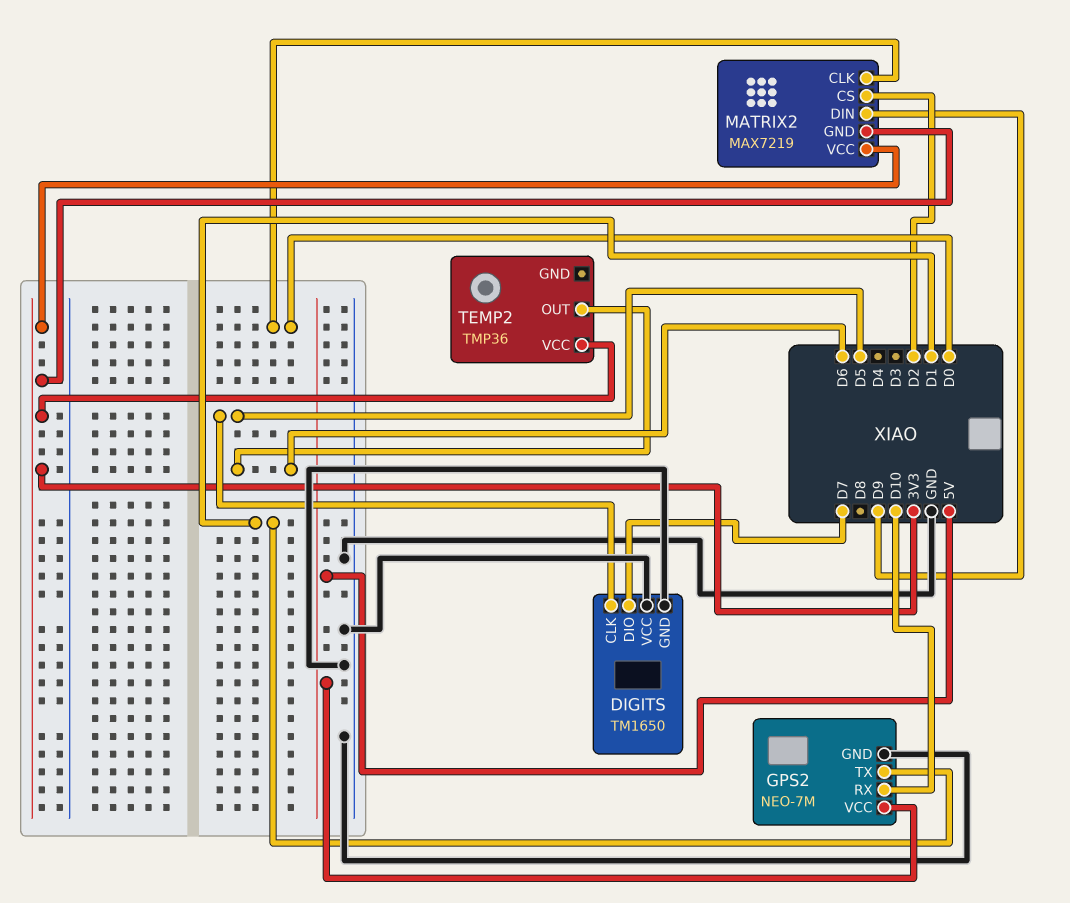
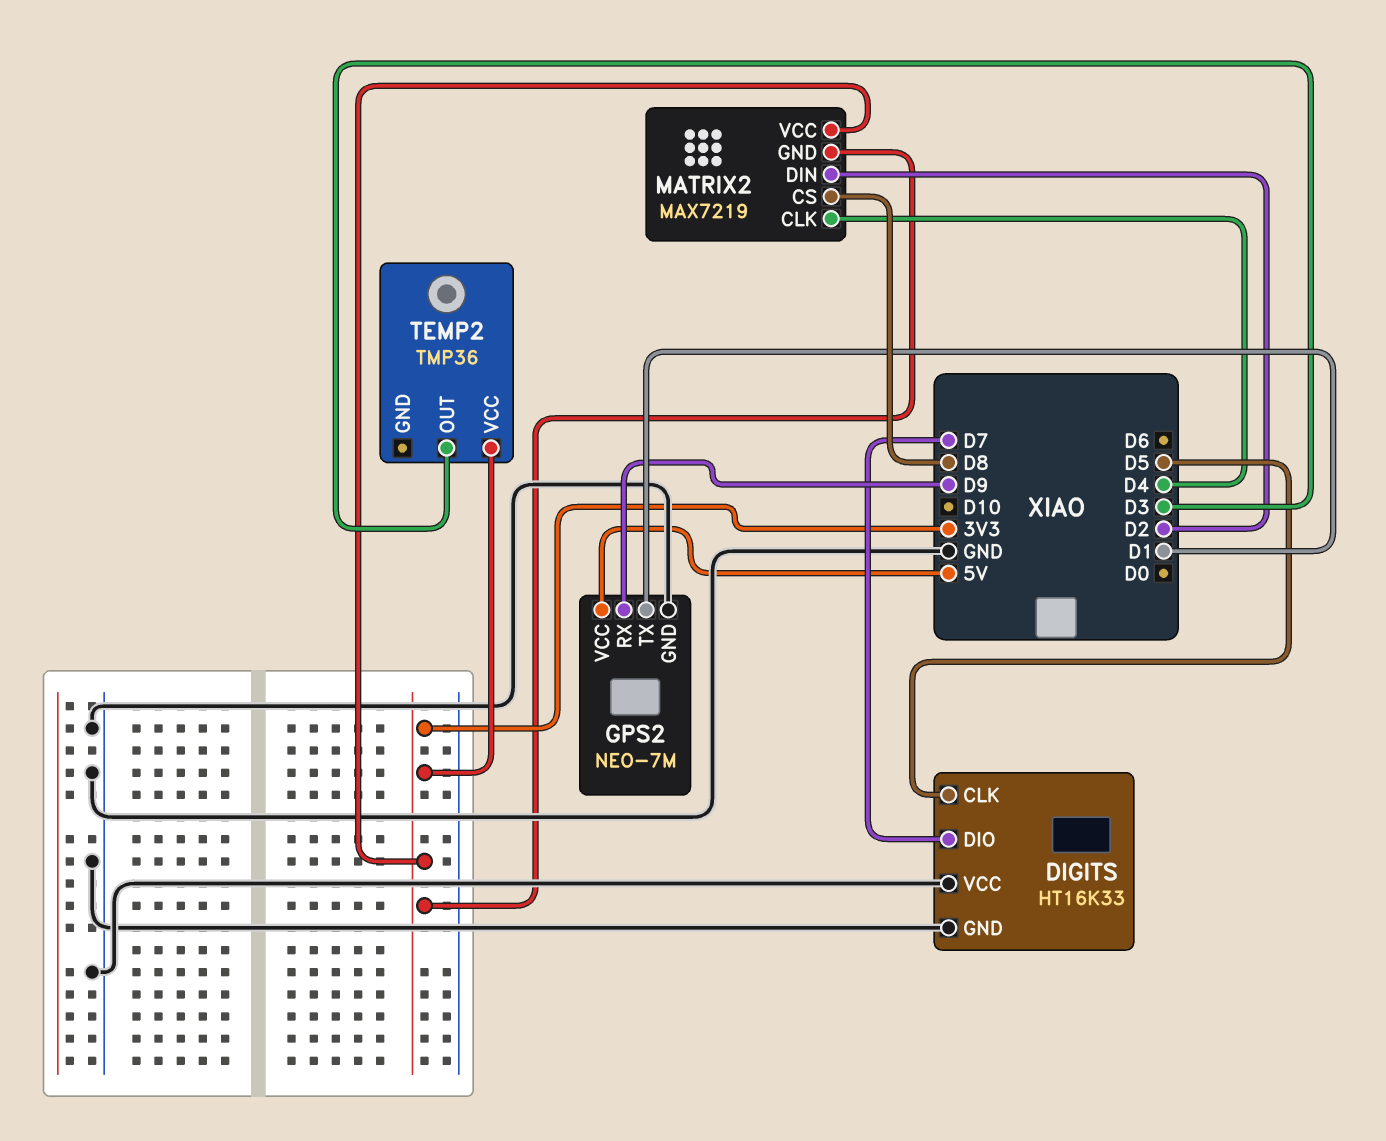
DIGITS: TM1650 -> HT16K33
GPS2 pin RX: D10 -> D9
MATRIX2 pin CLK: D0 -> D4
MATRIX2 pin CS: D2 -> D8
MATRIX2 pin DIN: D9 -> D2
TEMP2 pin OUT: D6 -> D3

